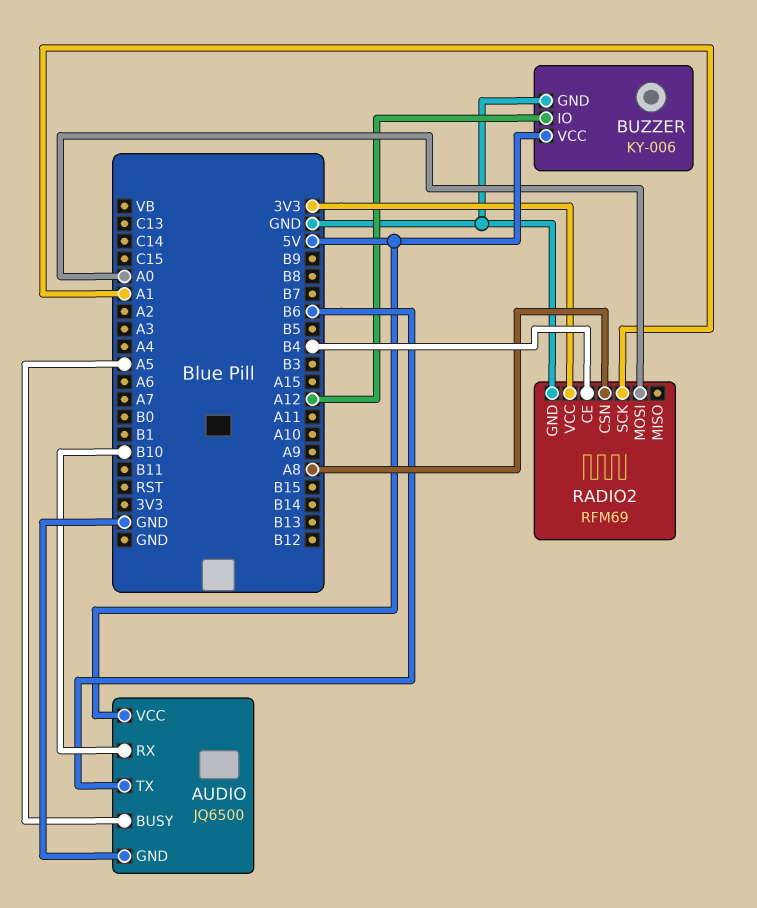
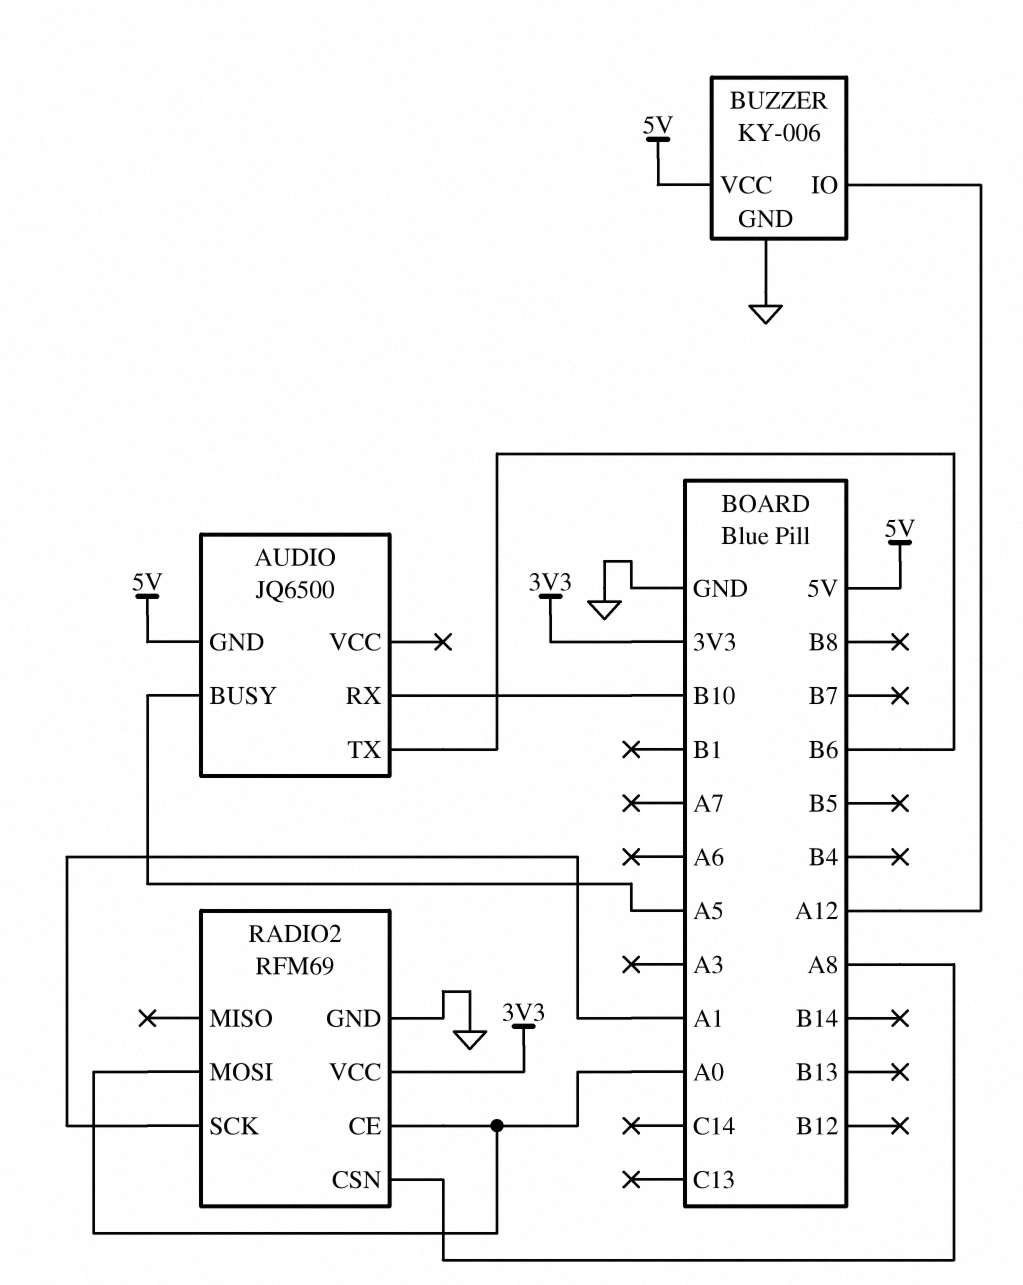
AUDIO pin GND: GND -> 5V
AUDIO pin VCC: 5V -> none
RADIO2 pin CE: B4 -> A0

